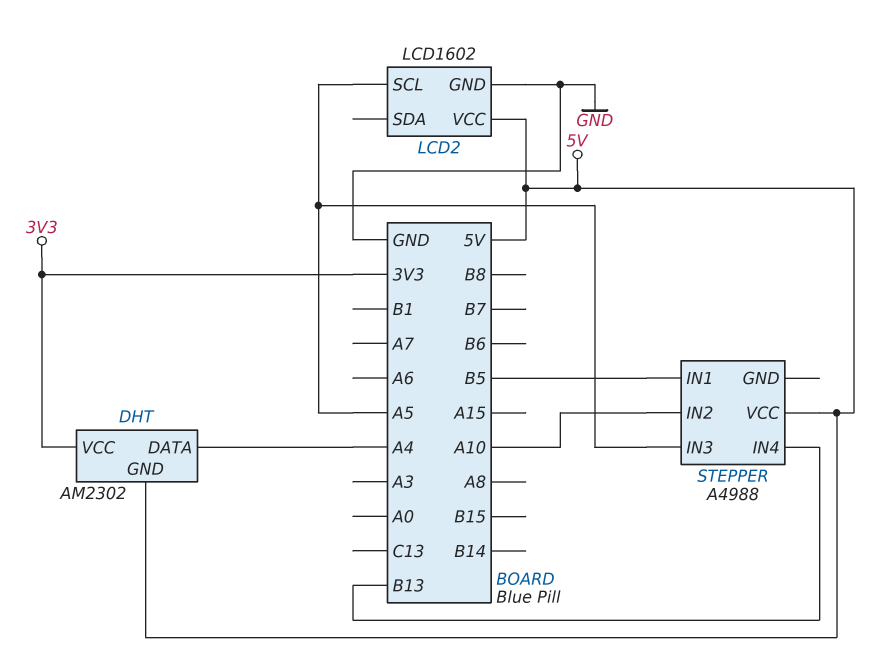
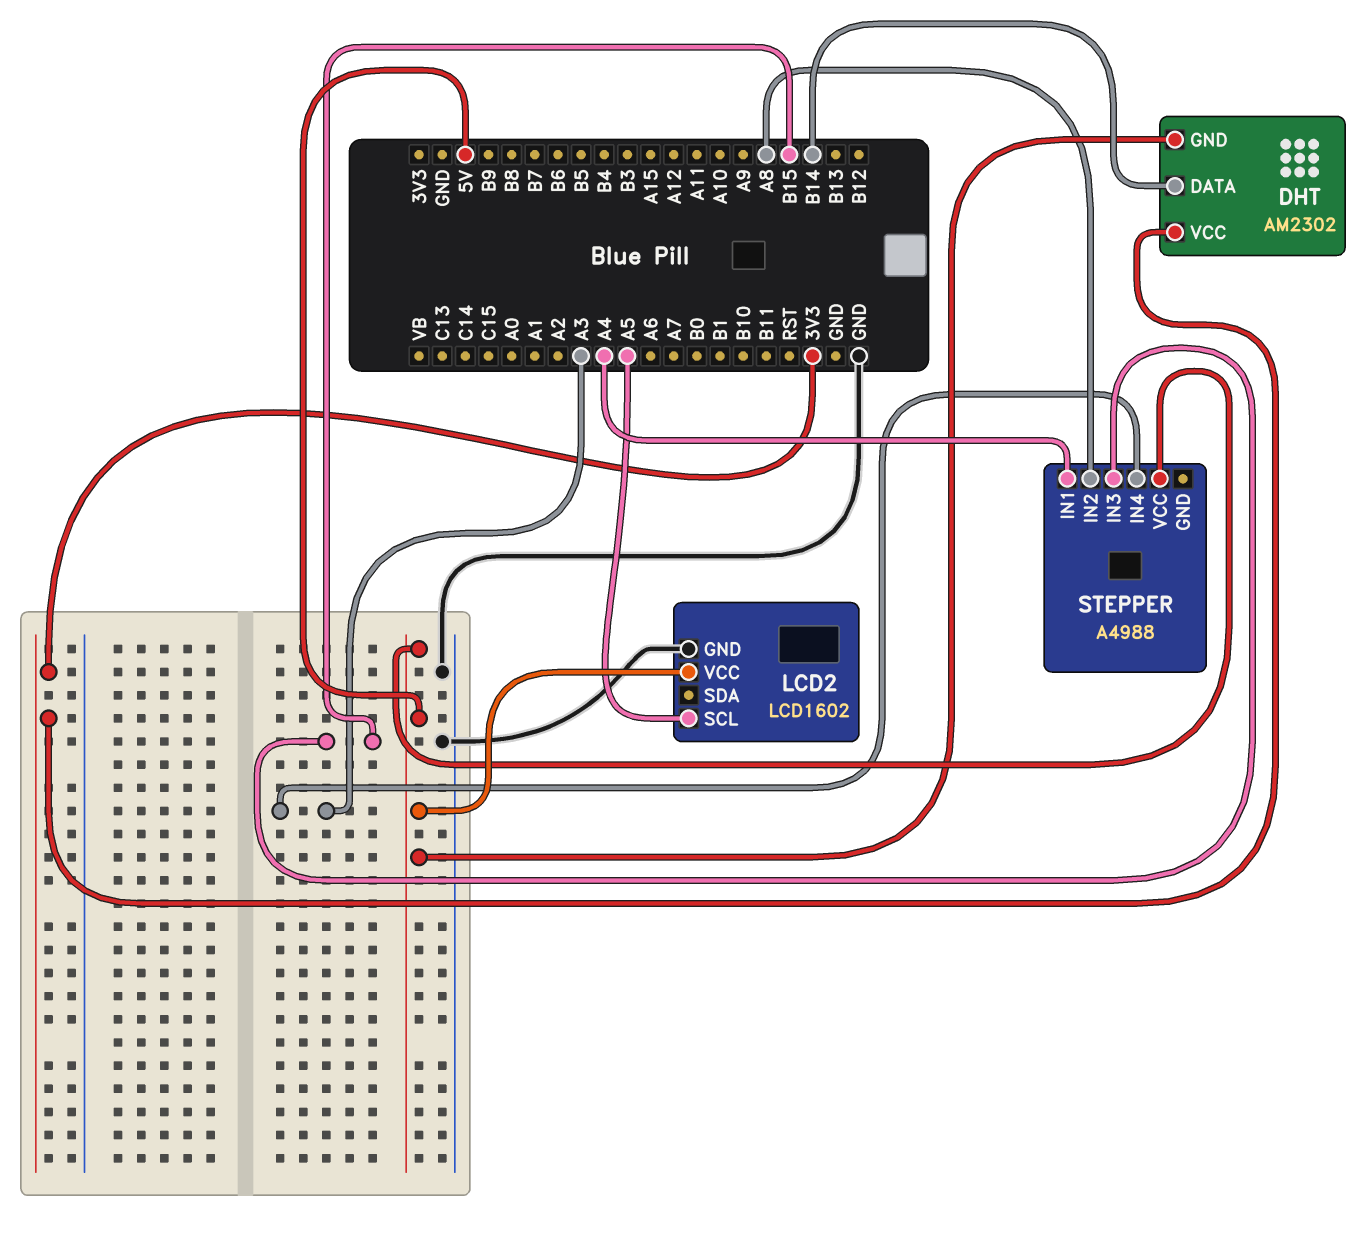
DHT pin DATA: A4 -> B14
STEPPER pin IN1: B5 -> A4
STEPPER pin IN2: A10 -> A8
STEPPER pin IN3: A5 -> B15
STEPPER pin IN4: B13 -> A3

